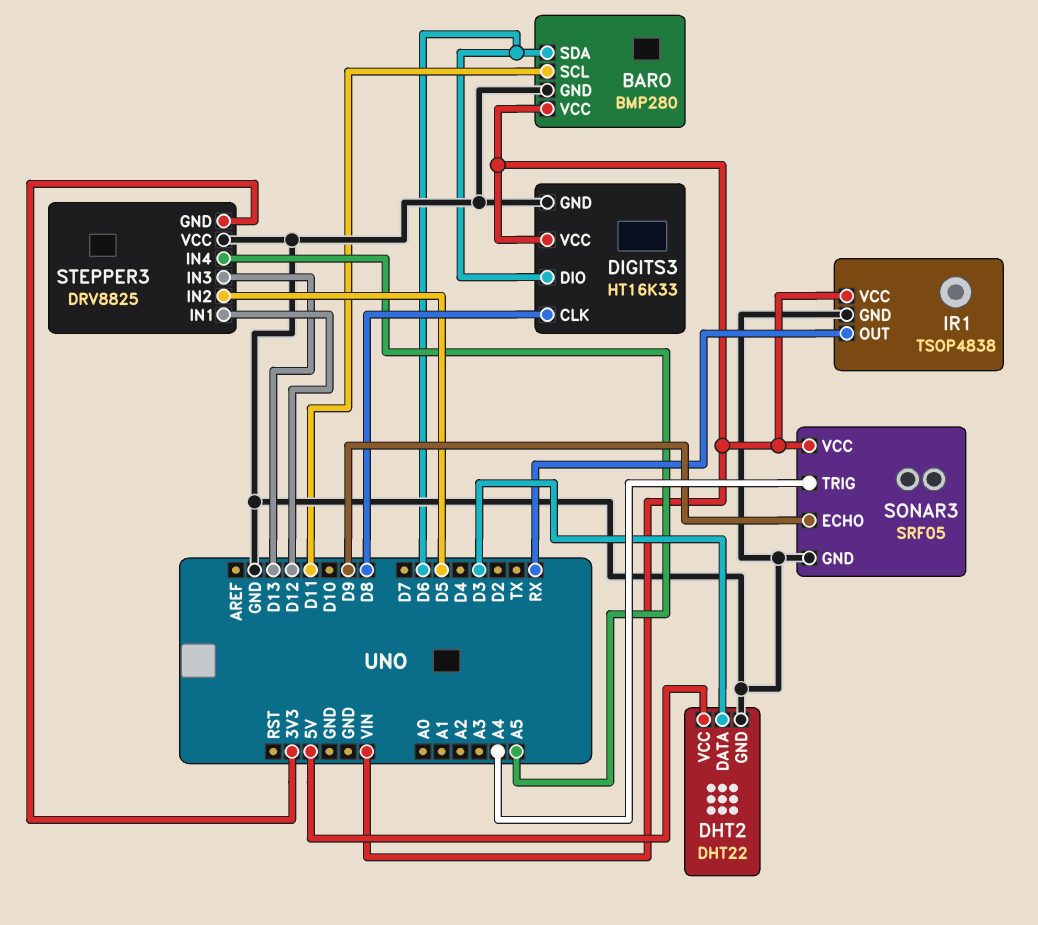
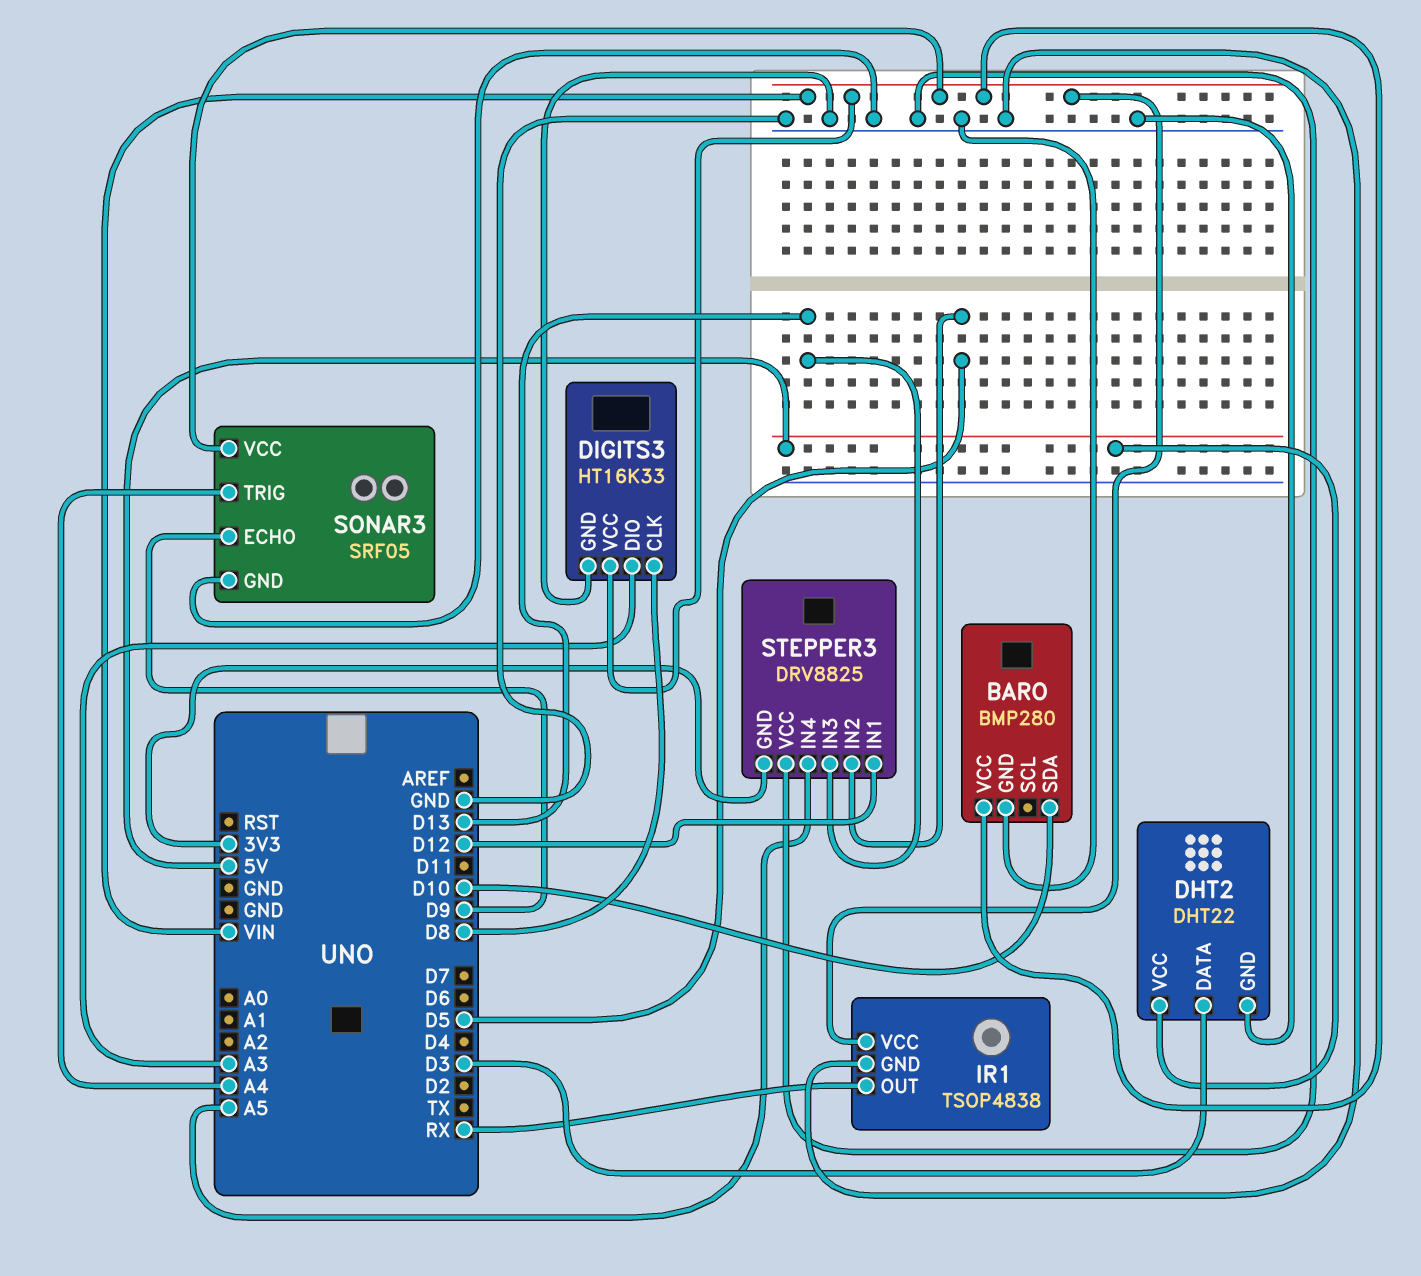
BARO pin SCL: D11 -> none
BARO pin SDA: D6 -> D10
DIGITS3 pin DIO: D6 -> A3

